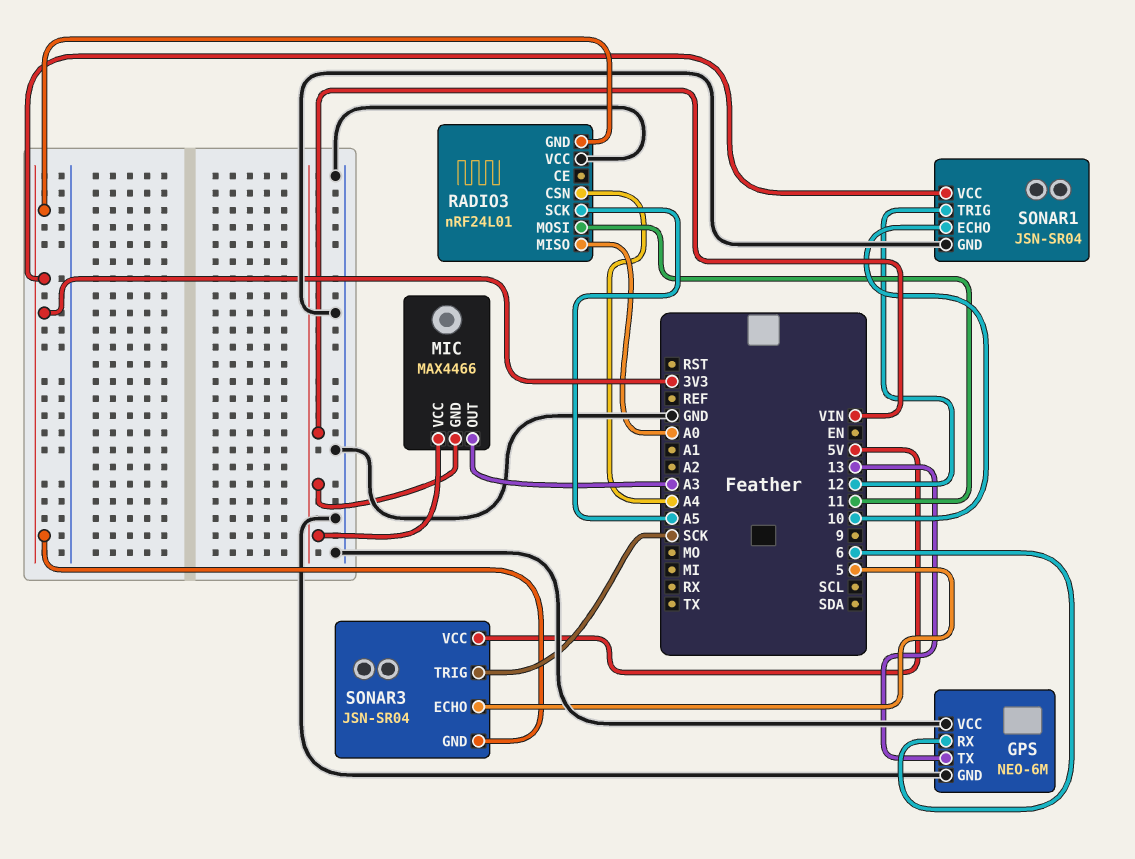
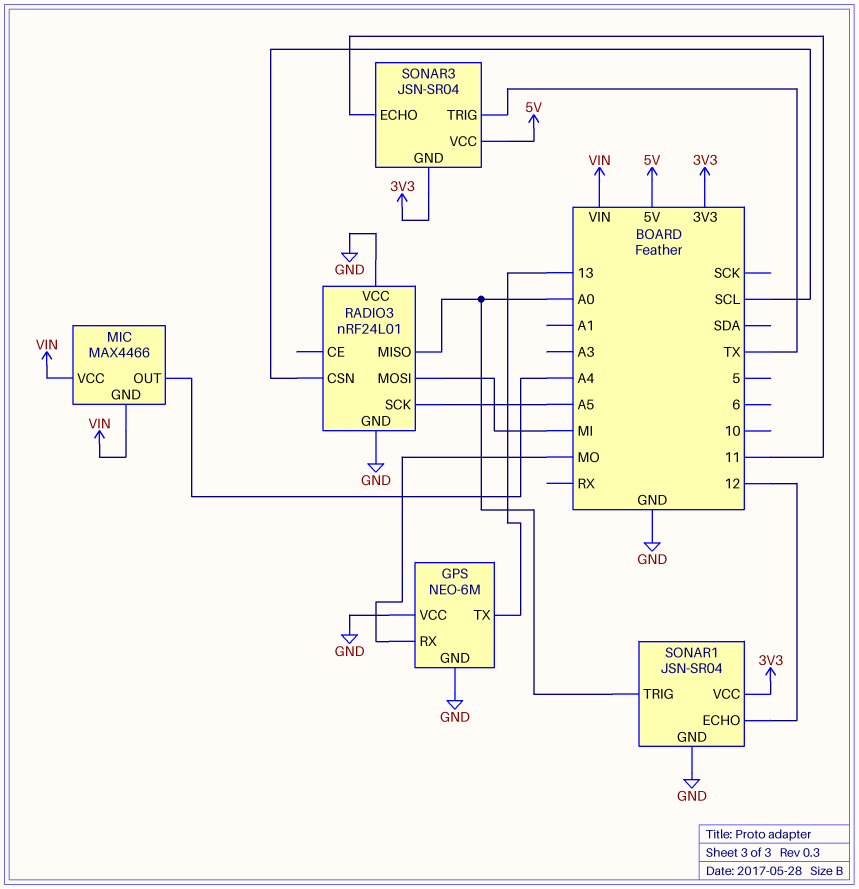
GPS pin RX: 6 -> MO
MIC pin OUT: A3 -> A4
RADIO3 pin CSN: A4 -> SCL
RADIO3 pin GND: 3V3 -> GND
RADIO3 pin MOSI: 11 -> MI
SONAR1 pin ECHO: 10 -> 12
SONAR1 pin TRIG: 12 -> A0
SONAR3 pin ECHO: 5 -> 11
SONAR3 pin TRIG: SCK -> TX

